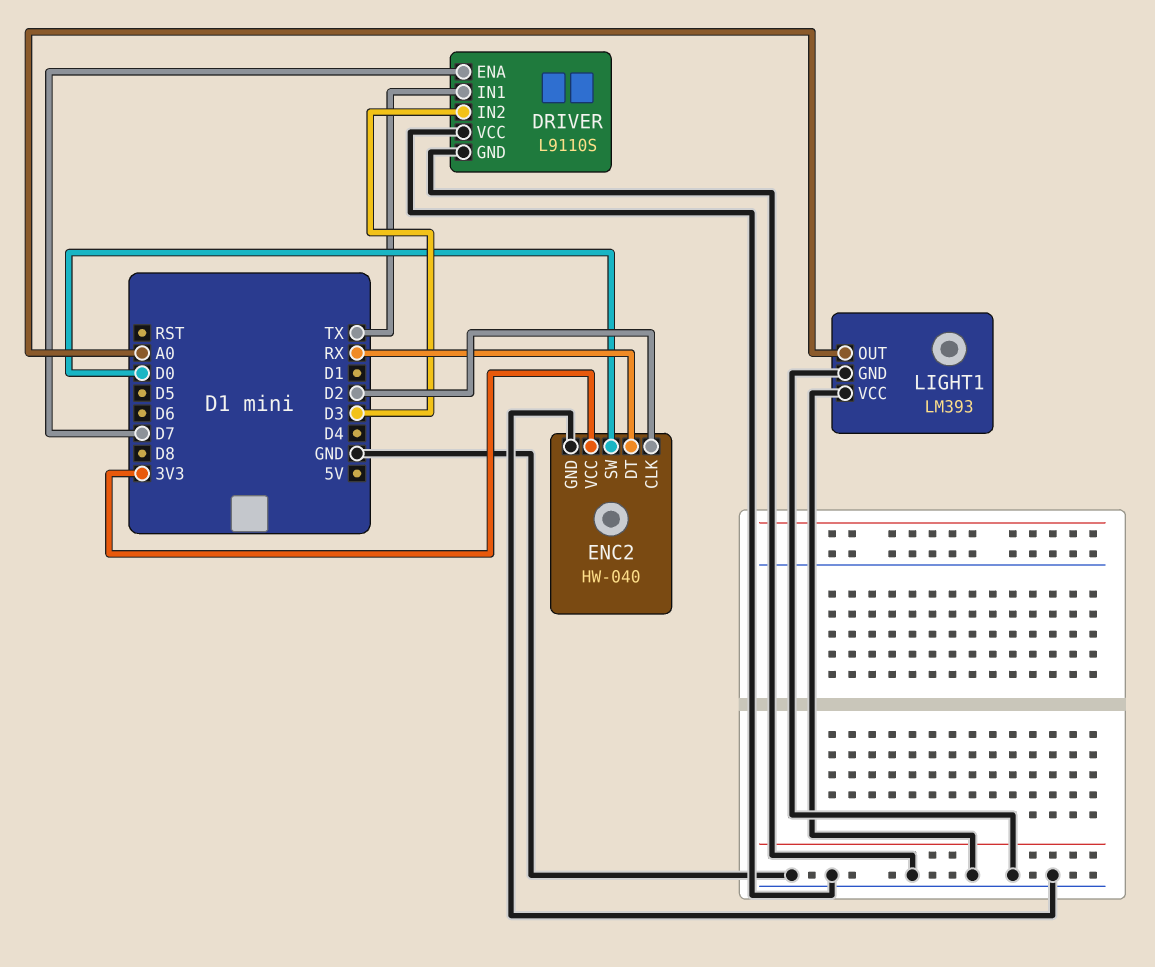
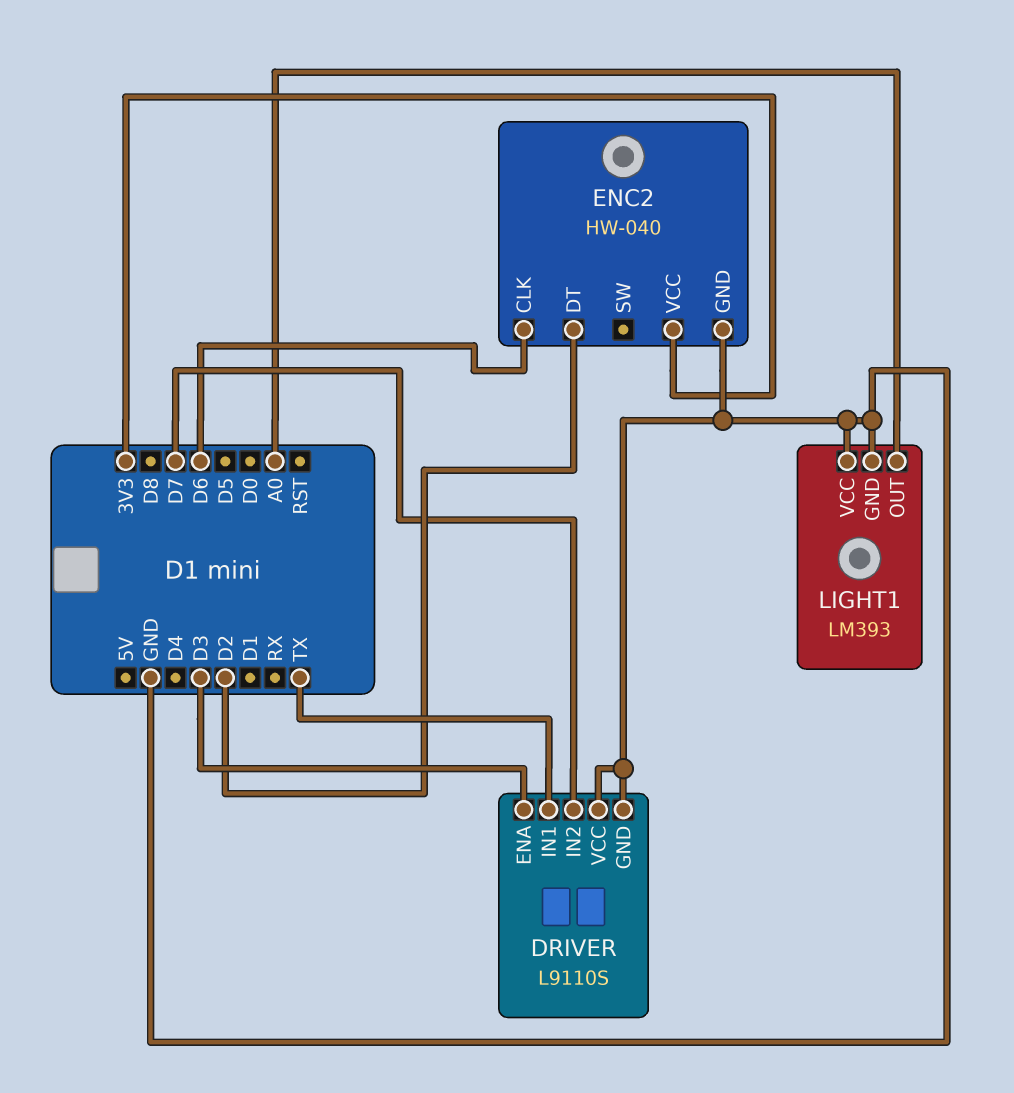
DRIVER pin ENA: D7 -> D3
DRIVER pin IN2: D3 -> D7
ENC2 pin CLK: D2 -> D6
ENC2 pin DT: RX -> D2
ENC2 pin SW: D0 -> none

